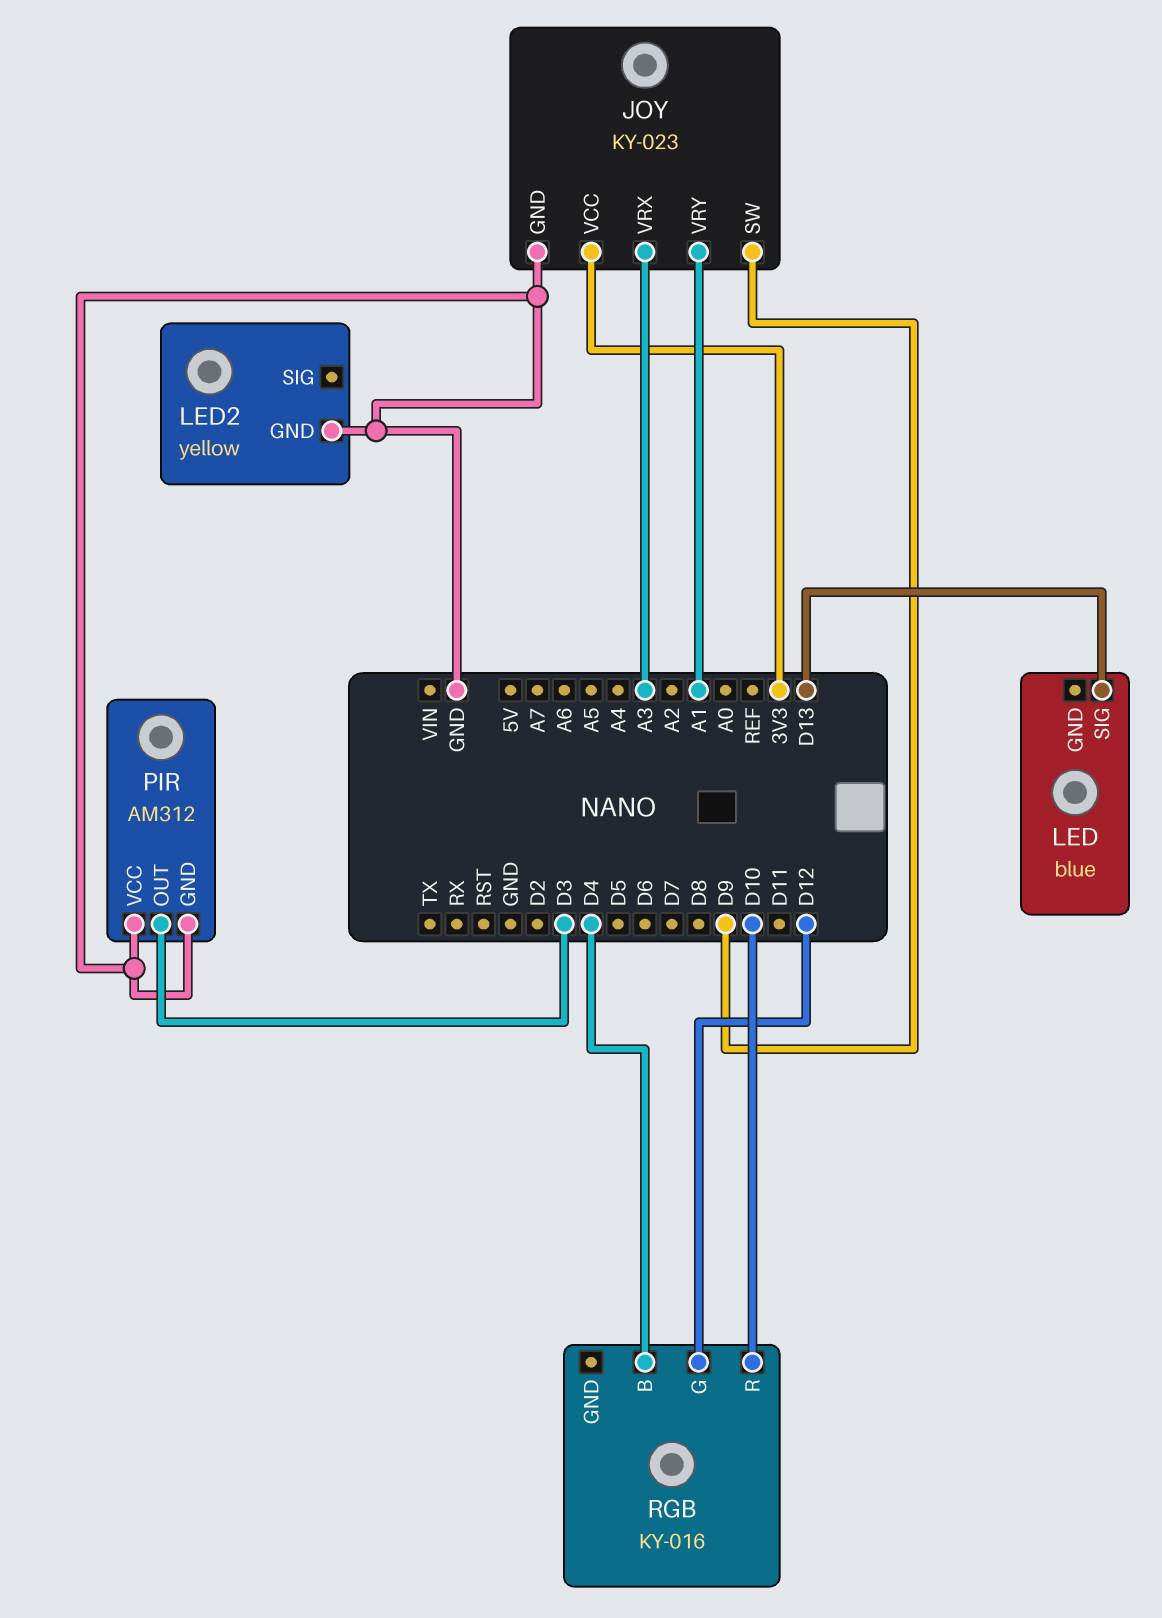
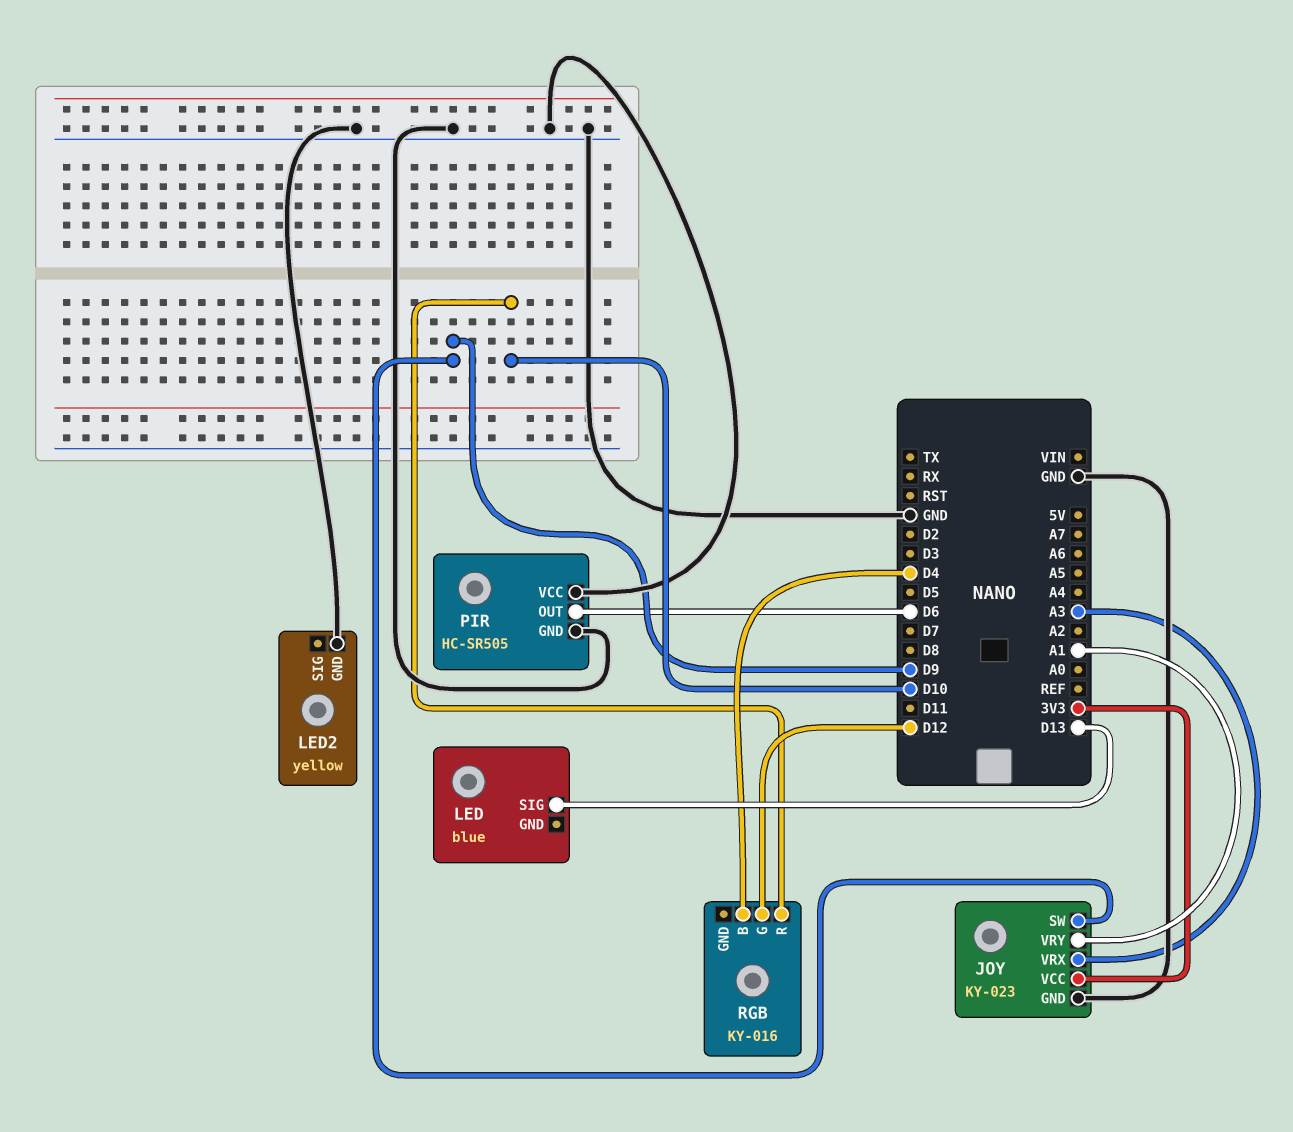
PIR: AM312 -> HC-SR505
PIR pin OUT: D3 -> D6

